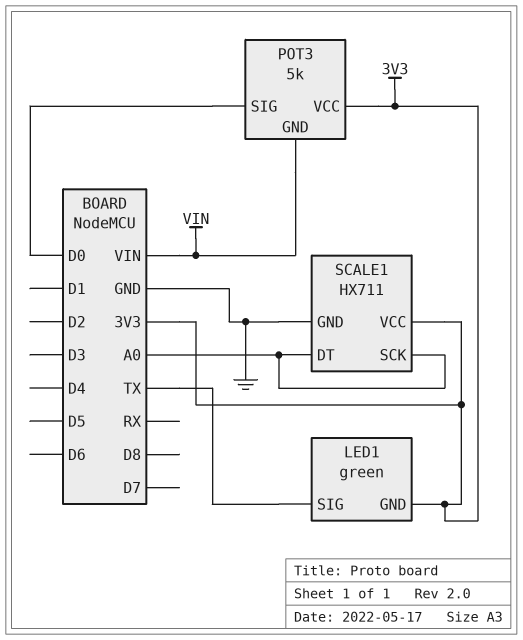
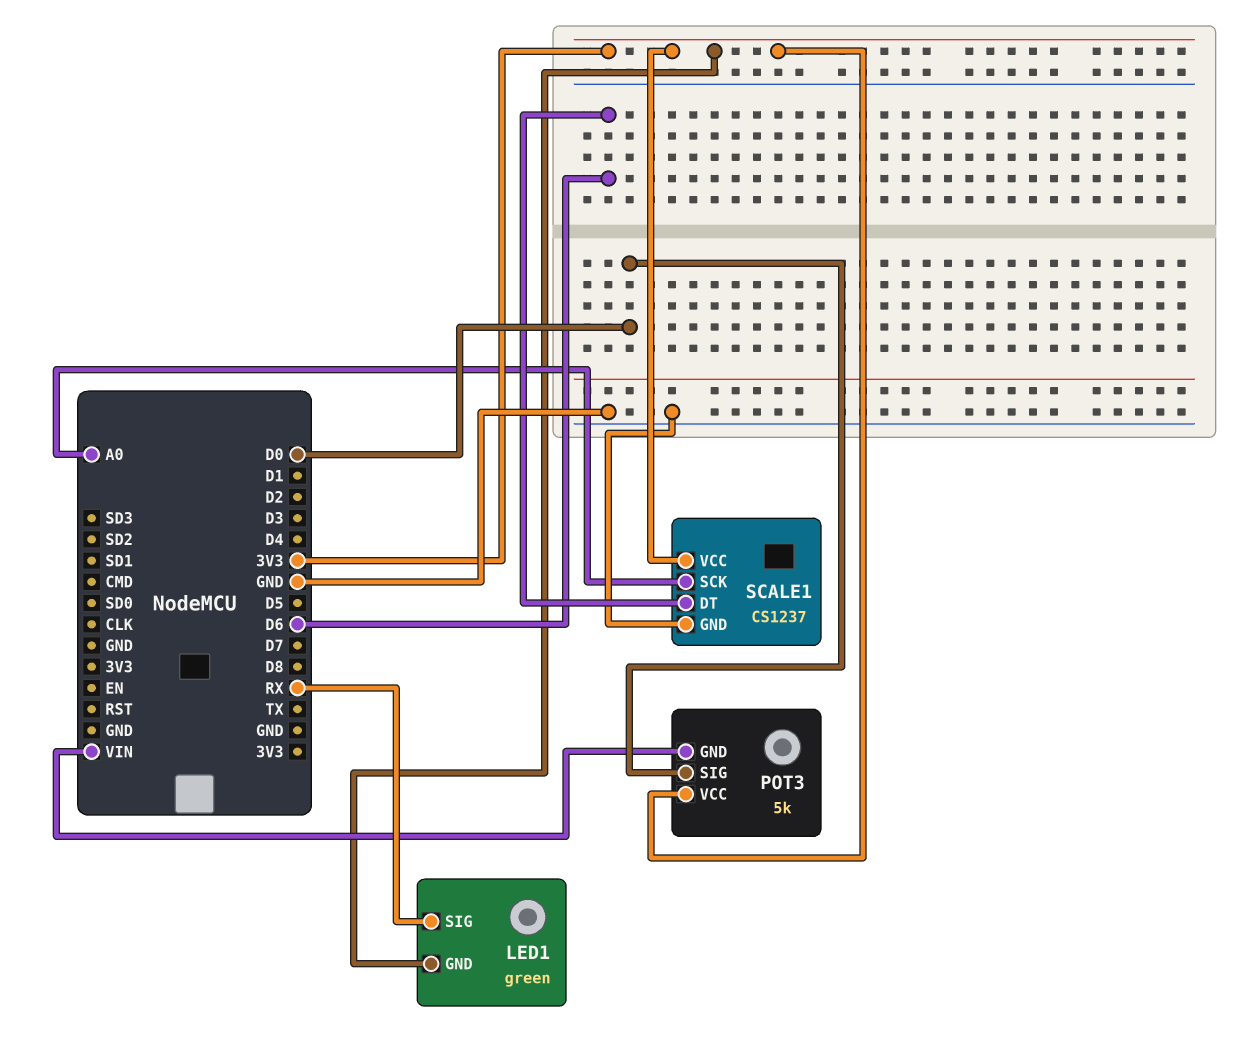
LED1 pin SIG: TX -> RX
SCALE1: HX711 -> CS1237
SCALE1 pin DT: A0 -> D6

